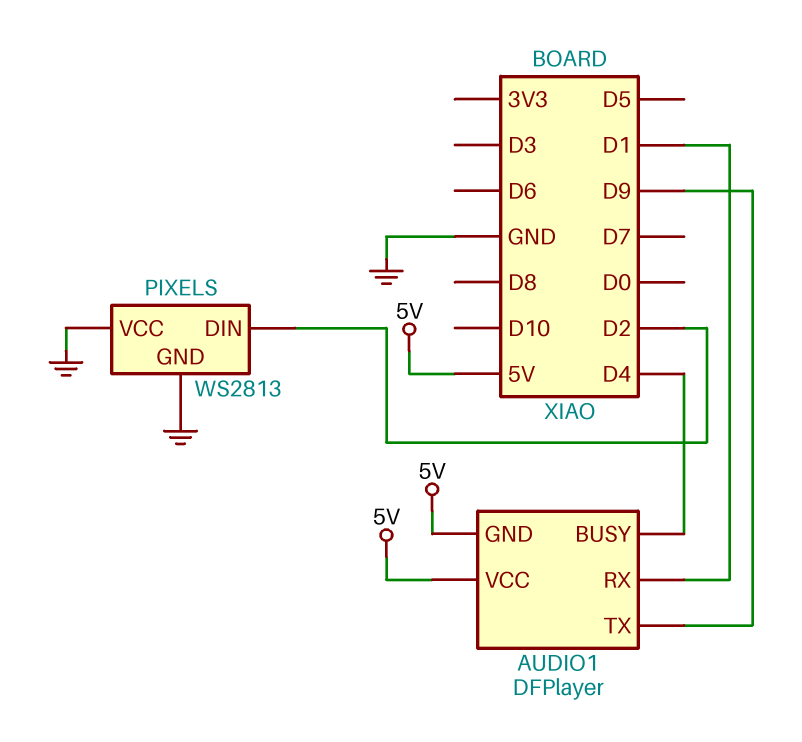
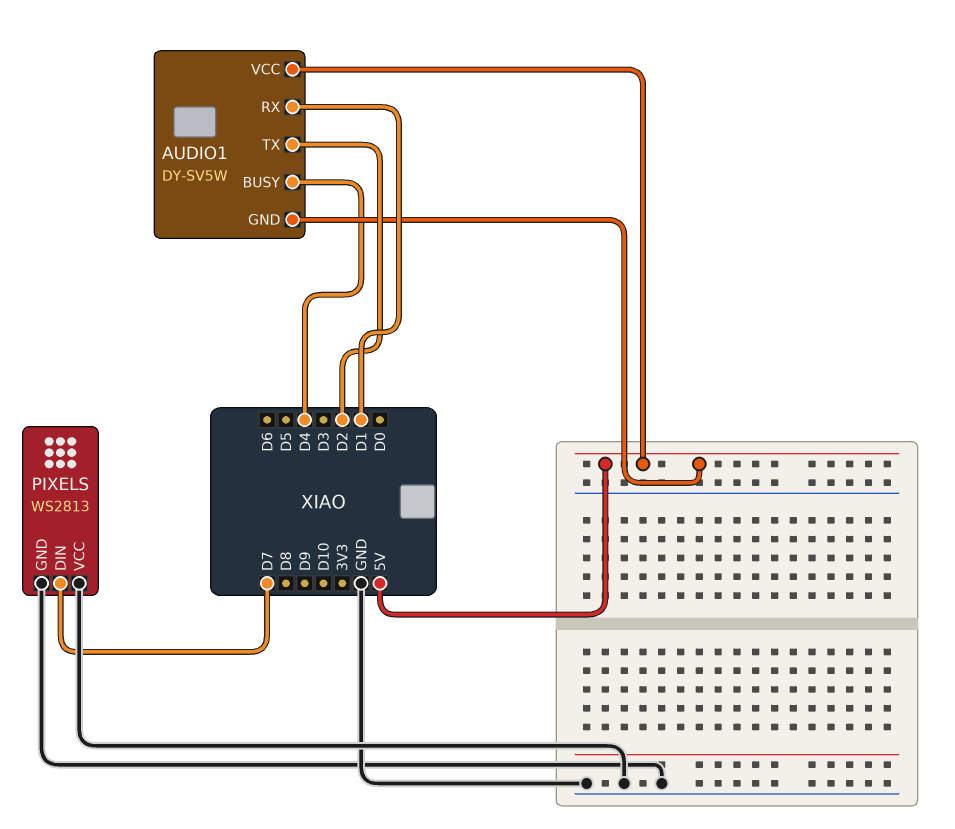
AUDIO1: DFPlayer -> DY-SV5W
AUDIO1 pin TX: D9 -> D2
PIXELS pin DIN: D2 -> D7

